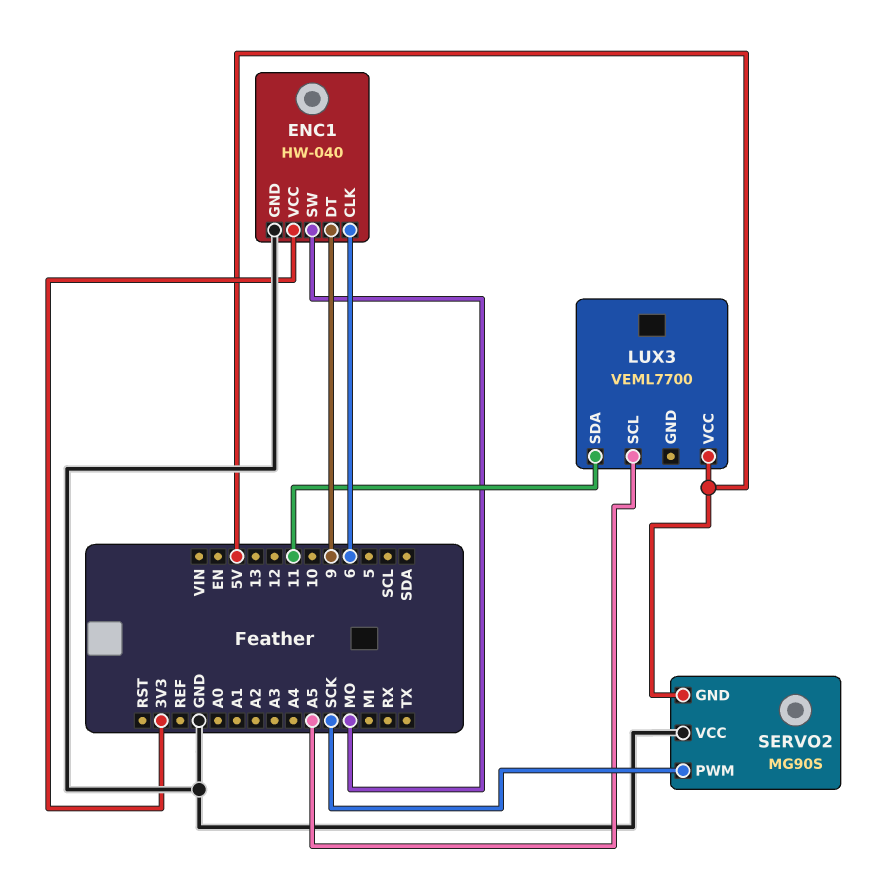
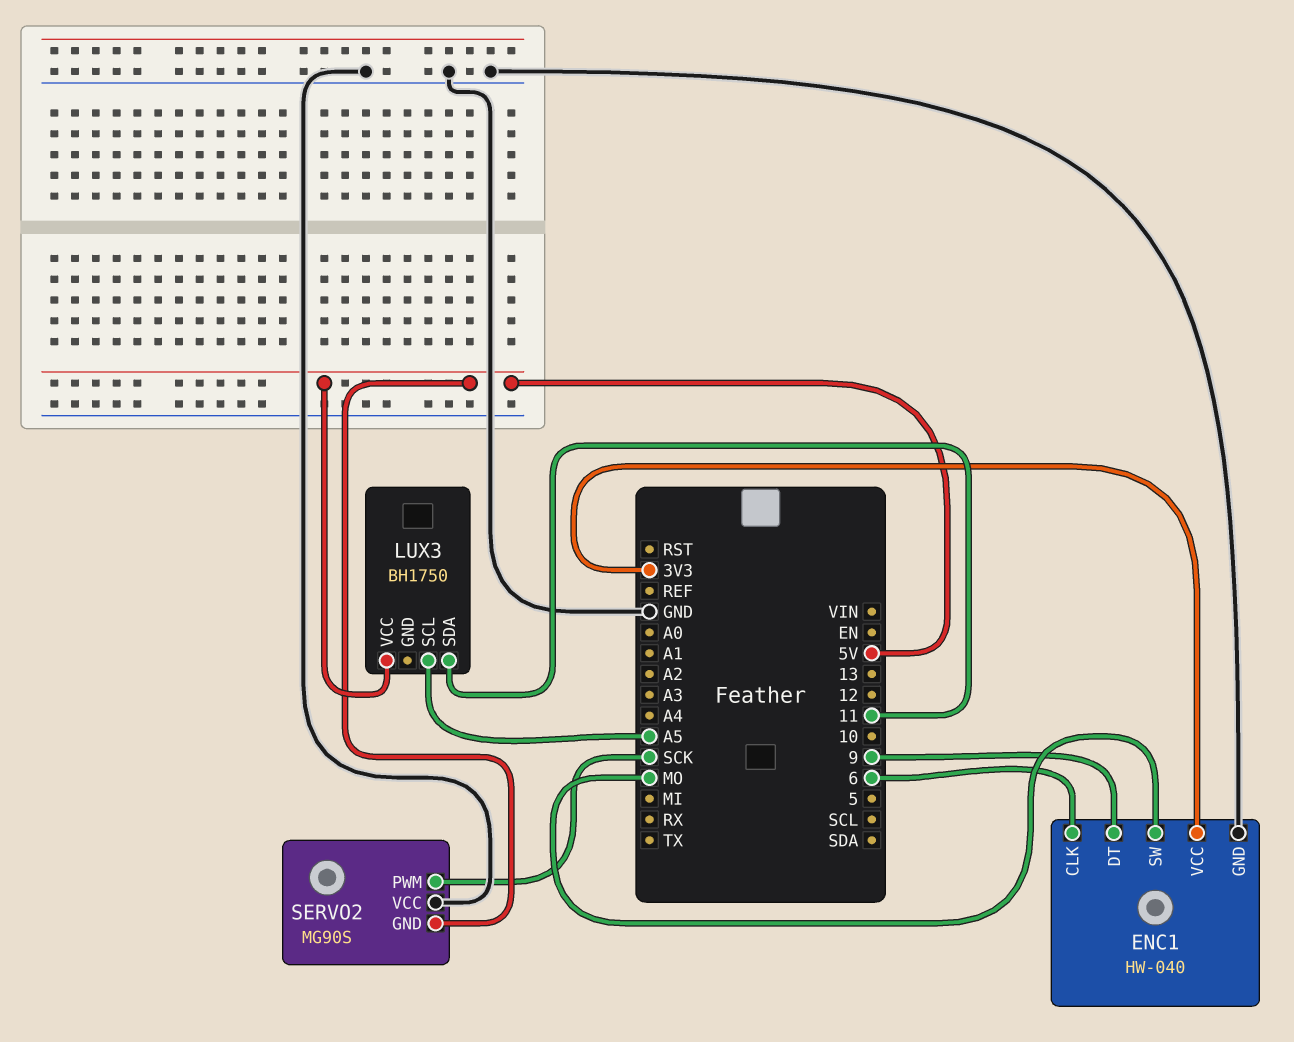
LUX3: VEML7700 -> BH1750

